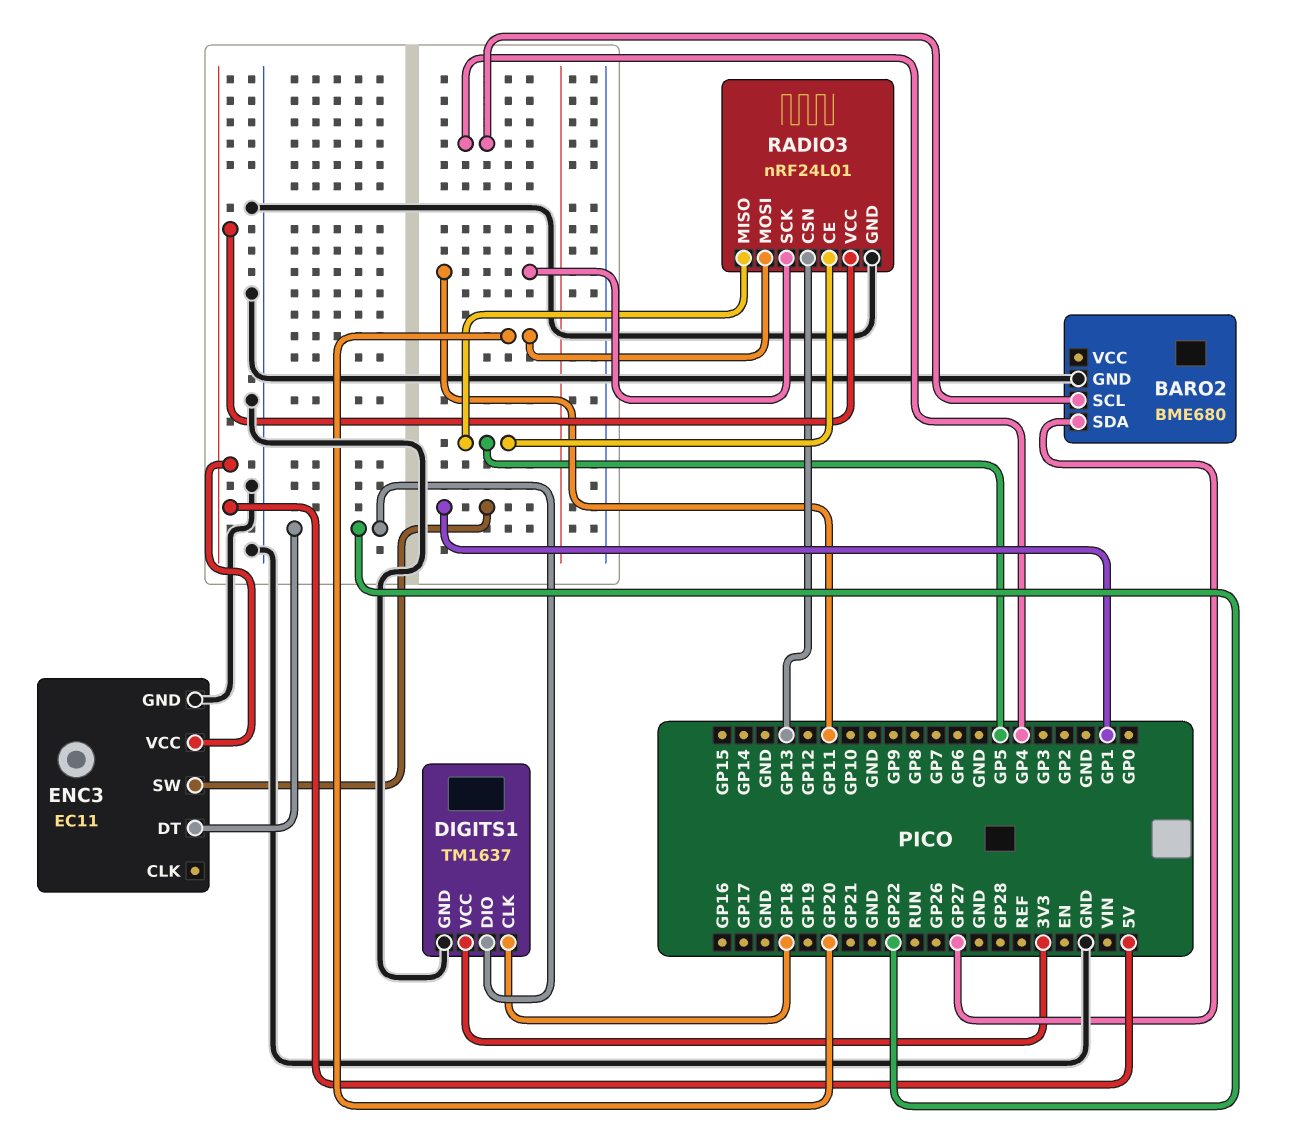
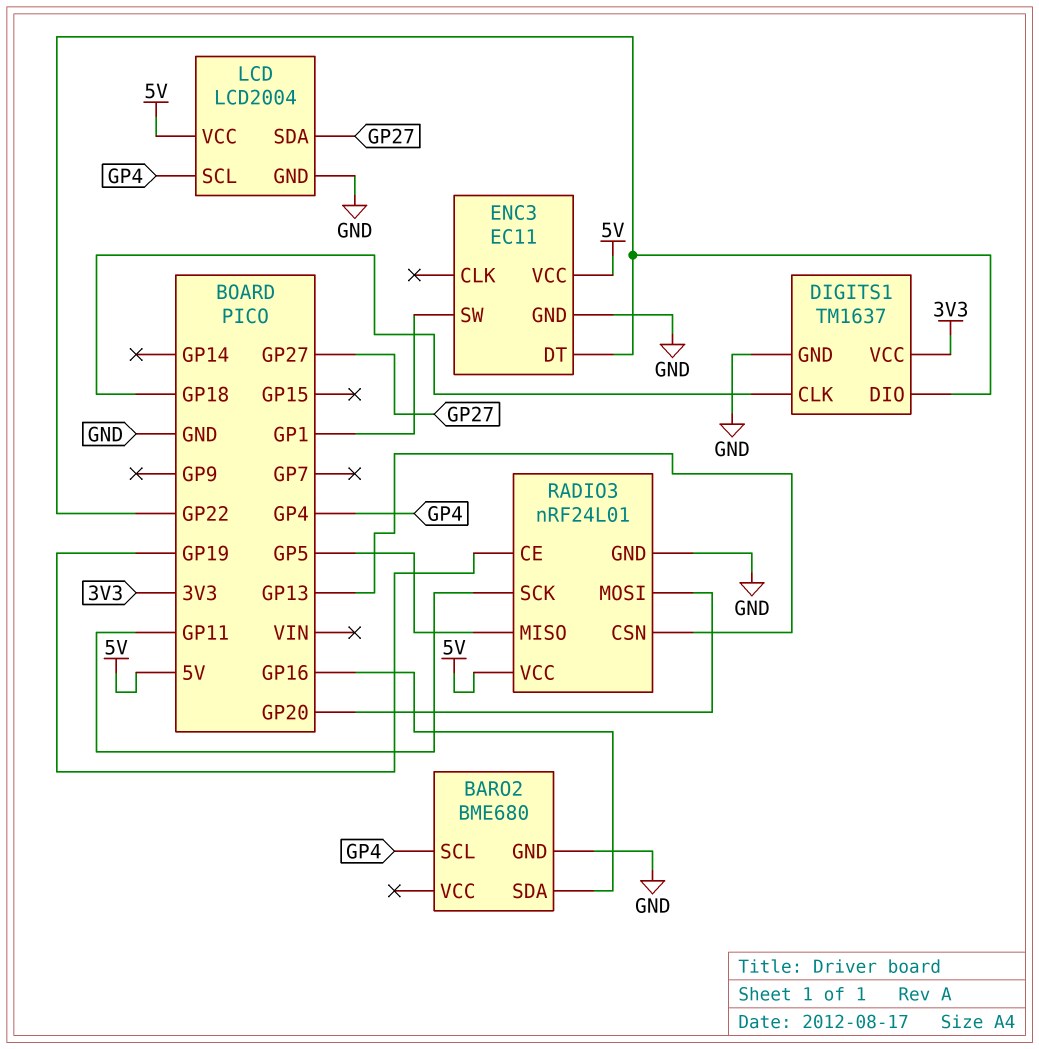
BARO2 pin SDA: GP27 -> GP16
LCD: none -> LCD2004
LCD pin GND: none -> GND
LCD pin SCL: none -> GP4
LCD pin SDA: none -> GP27
LCD pin VCC: none -> 5V
RADIO3 pin CE: GP5 -> GP19

